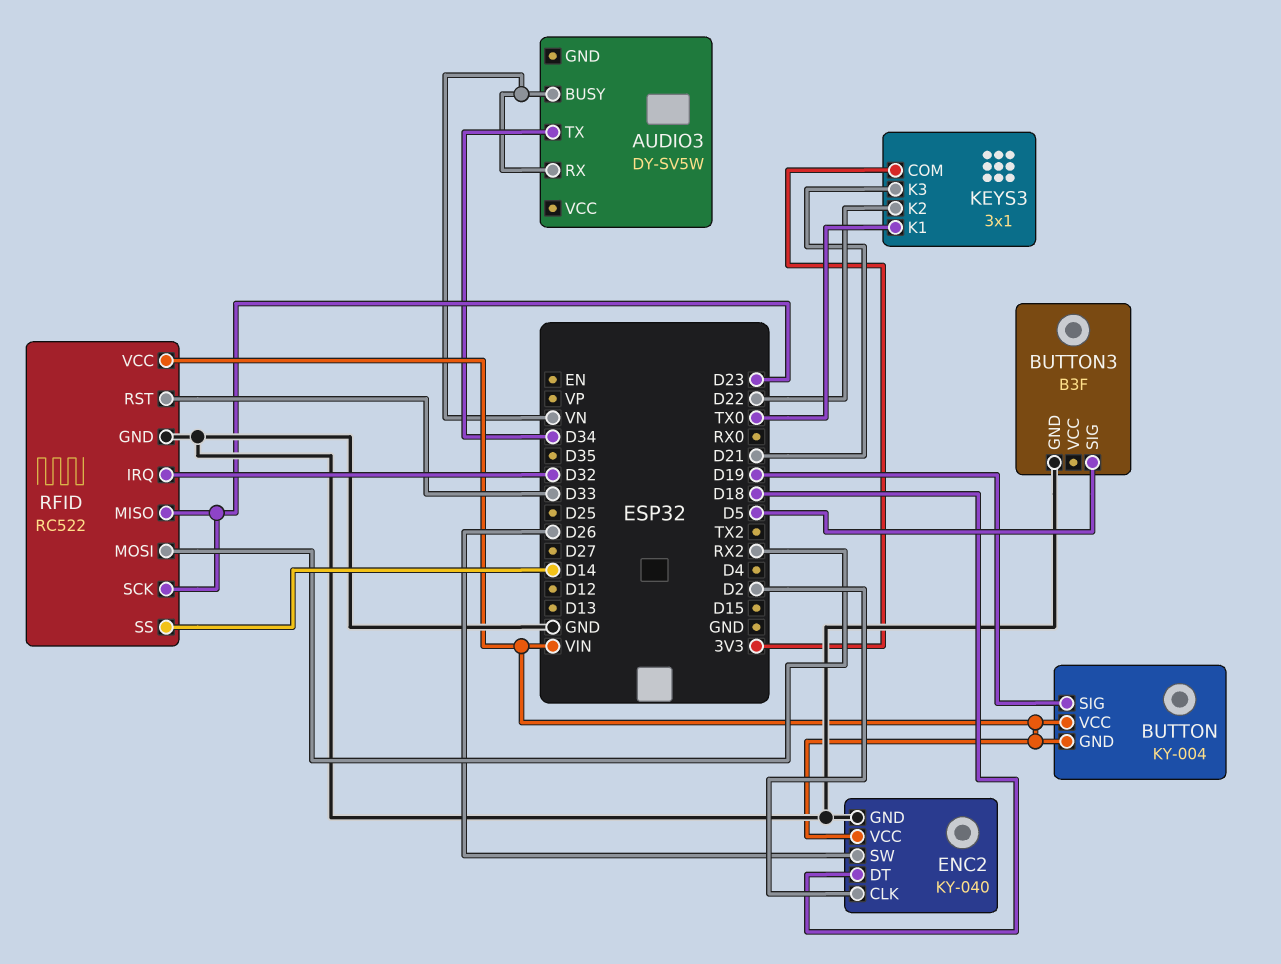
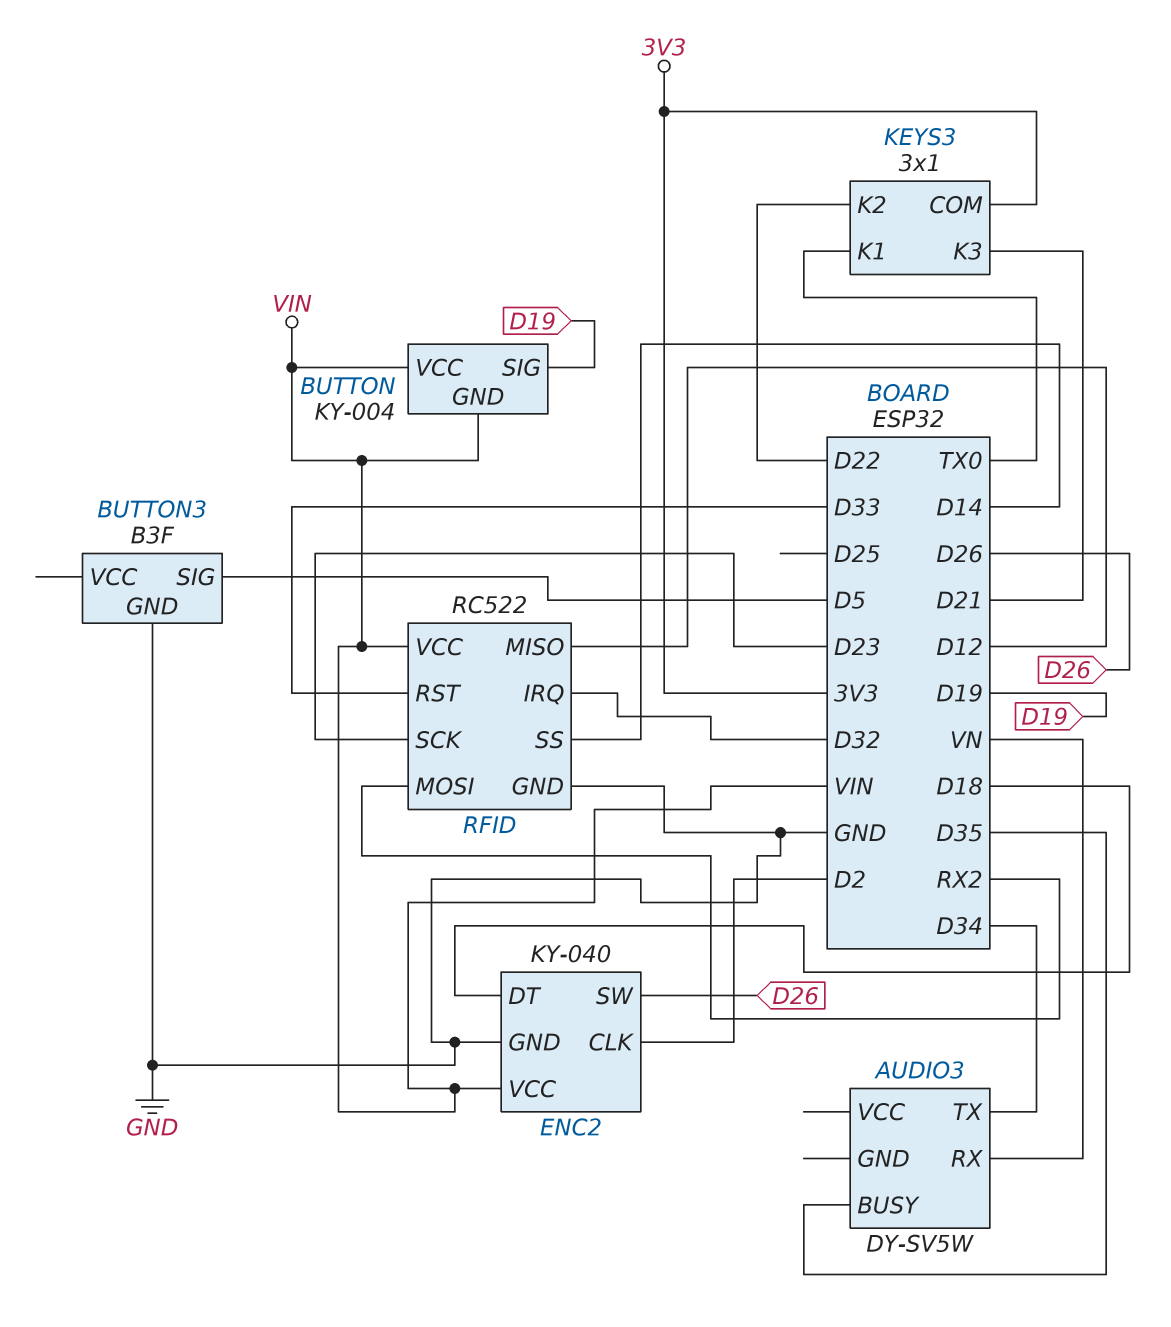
AUDIO3 pin BUSY: VN -> D35
RFID pin MISO: D23 -> D12

